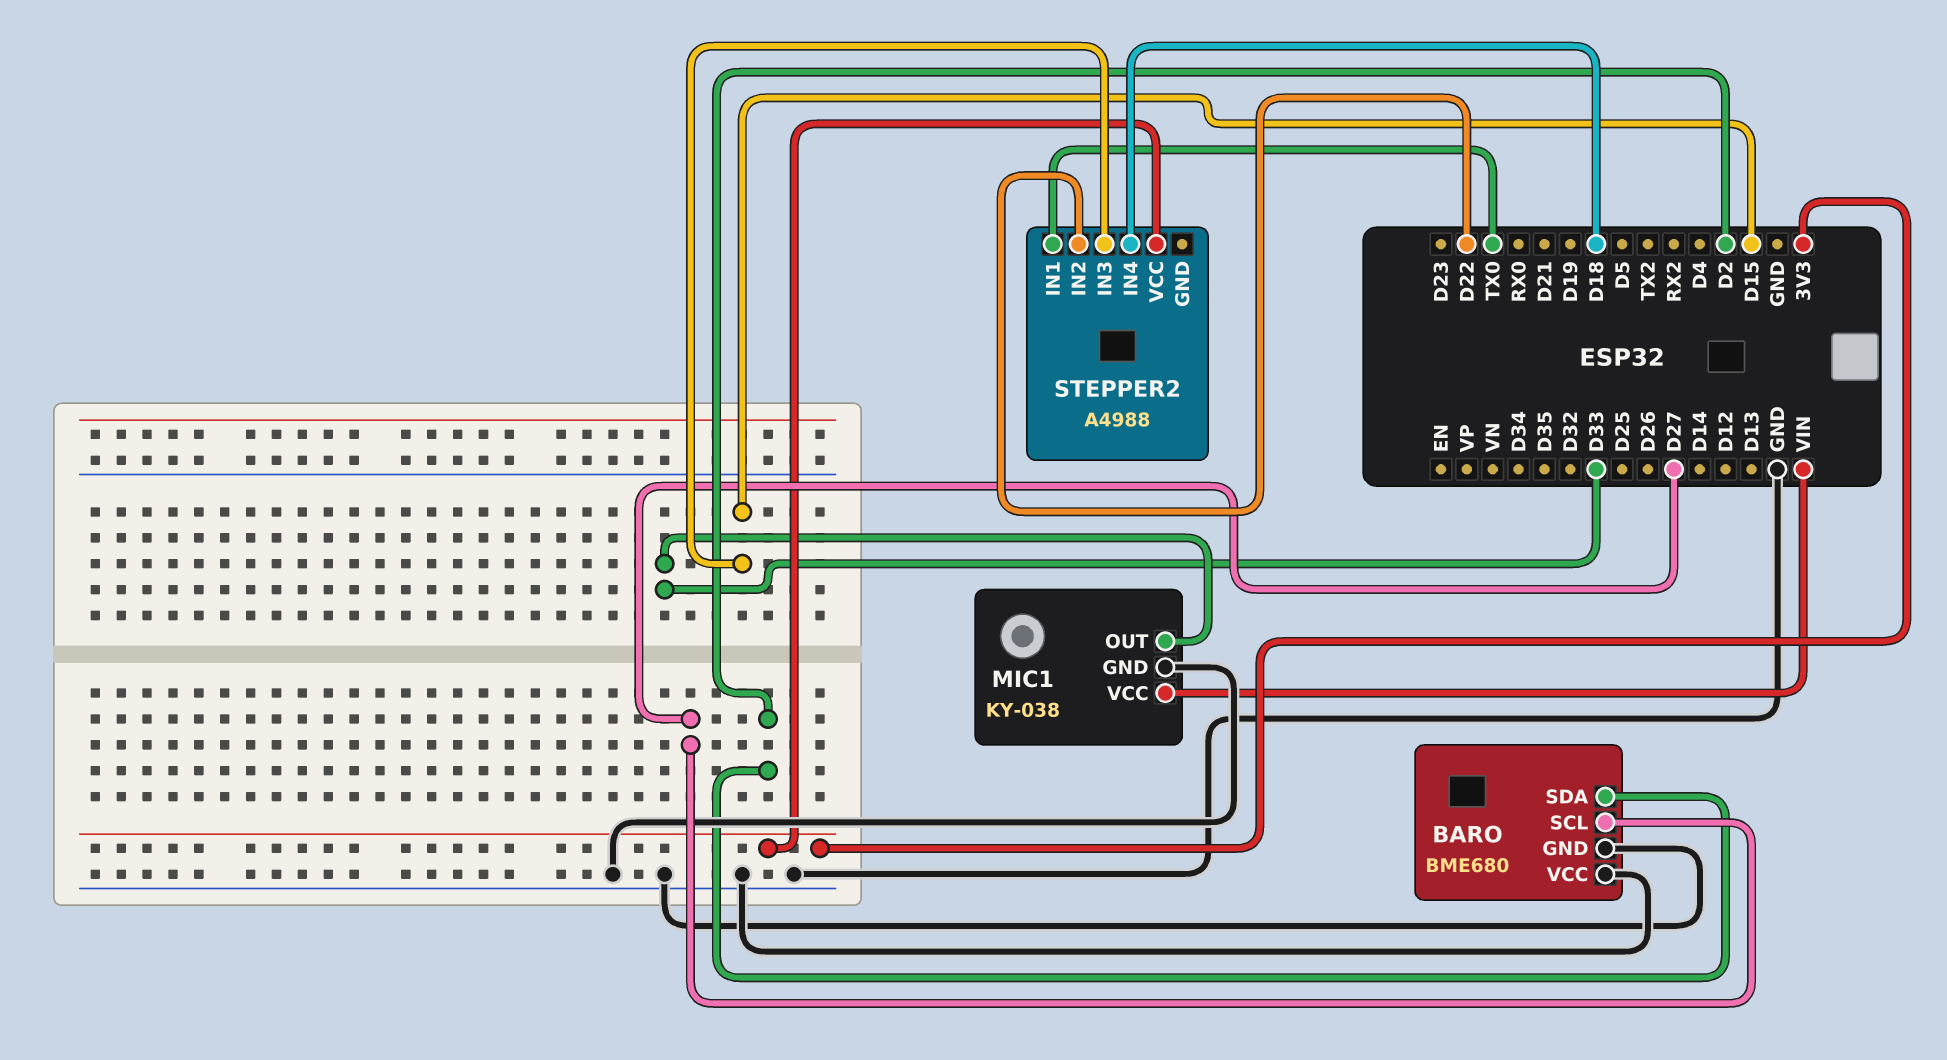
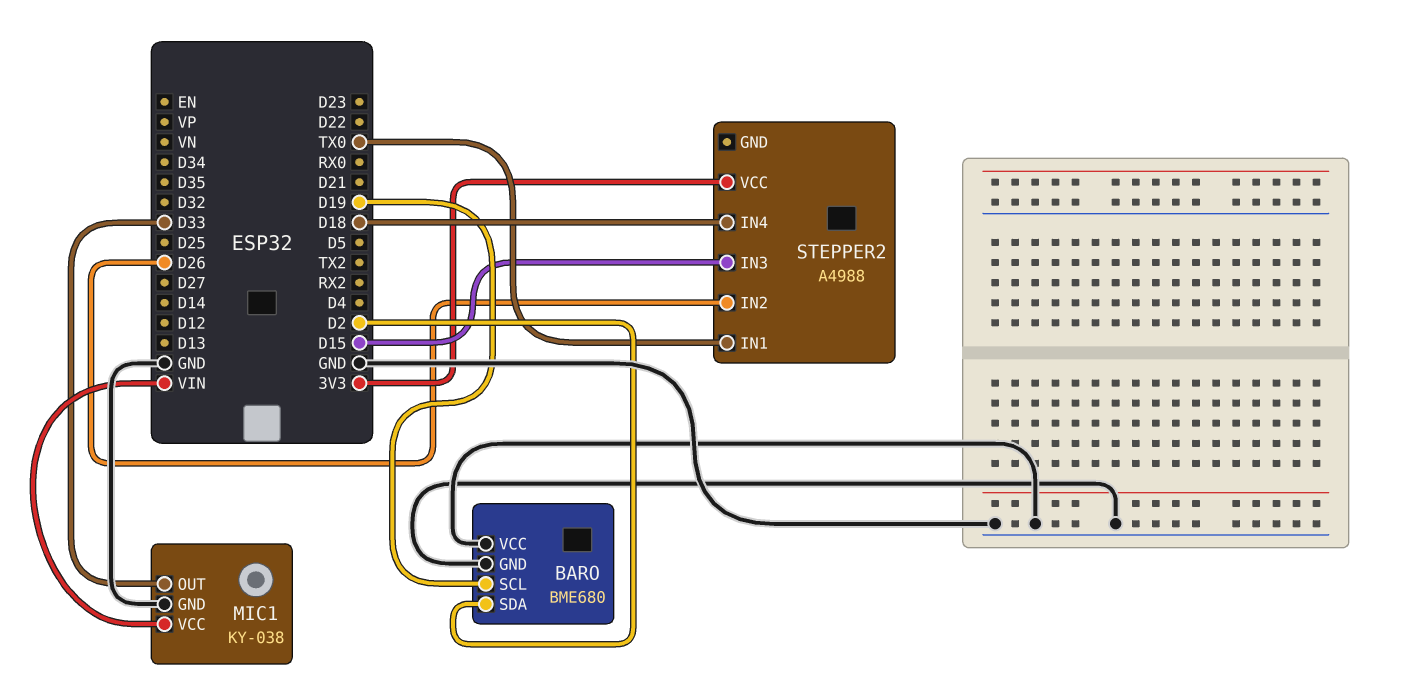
BARO pin SCL: D27 -> D19
STEPPER2 pin IN2: D22 -> D26

